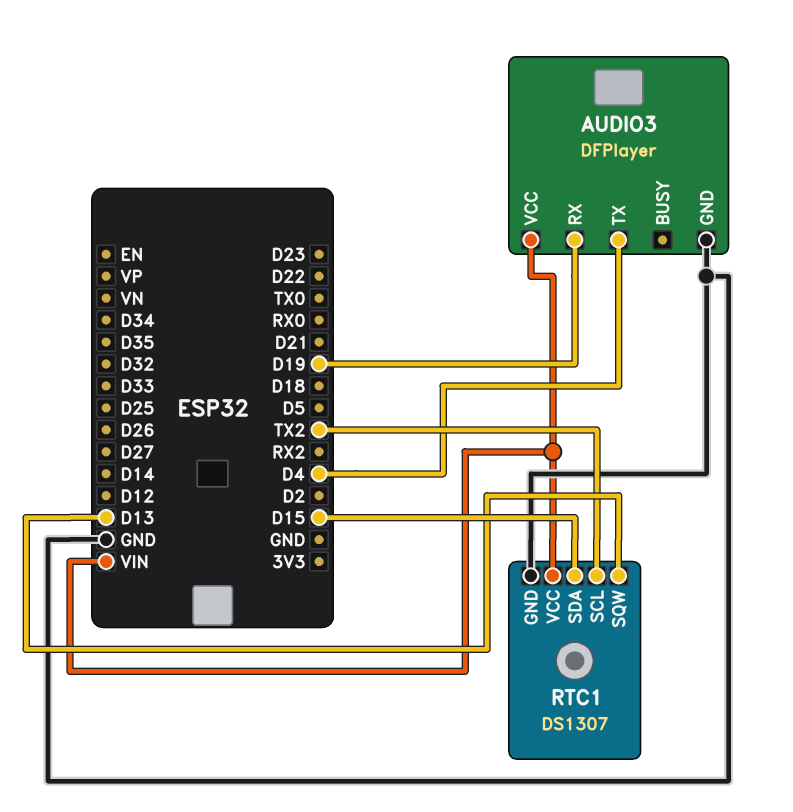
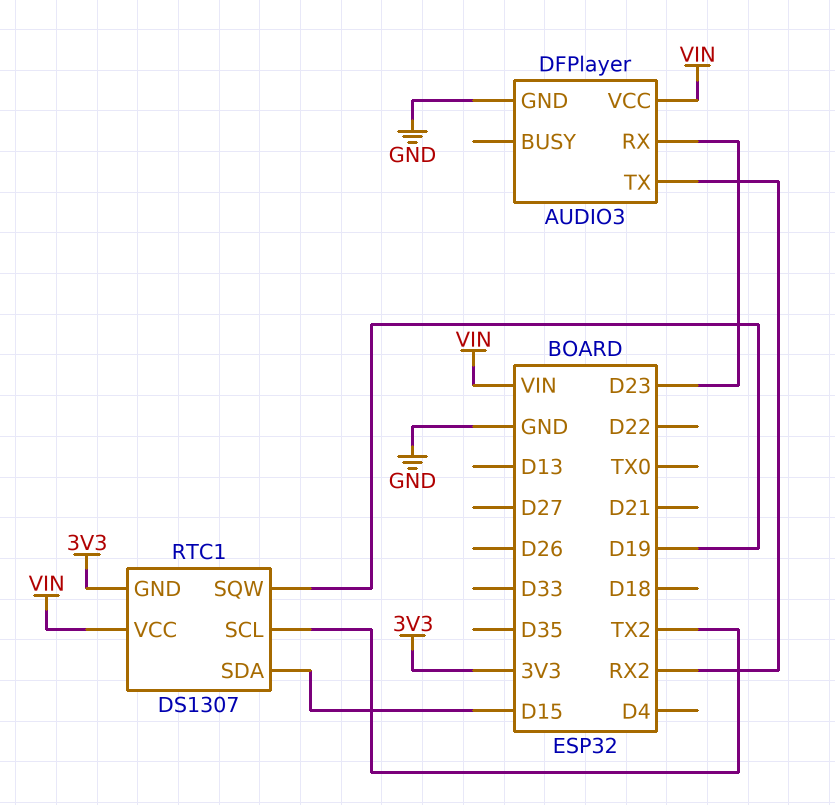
AUDIO3 pin RX: D19 -> D23
AUDIO3 pin TX: D4 -> RX2
RTC1 pin GND: GND -> 3V3
RTC1 pin SQW: D13 -> D19

